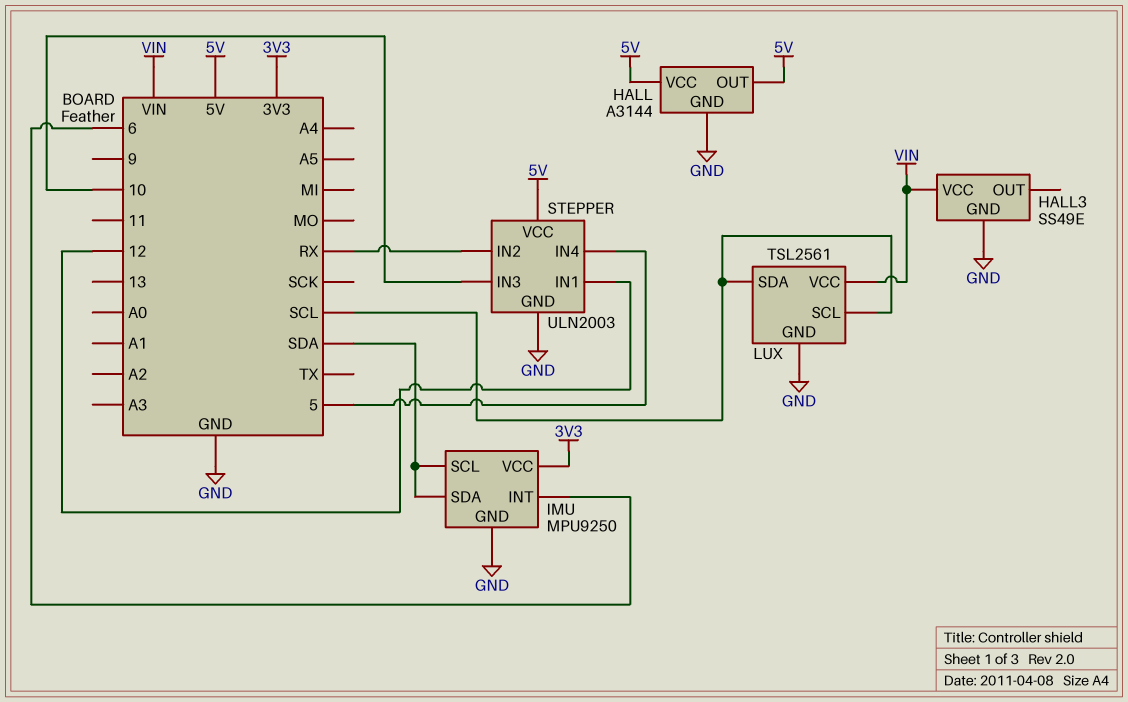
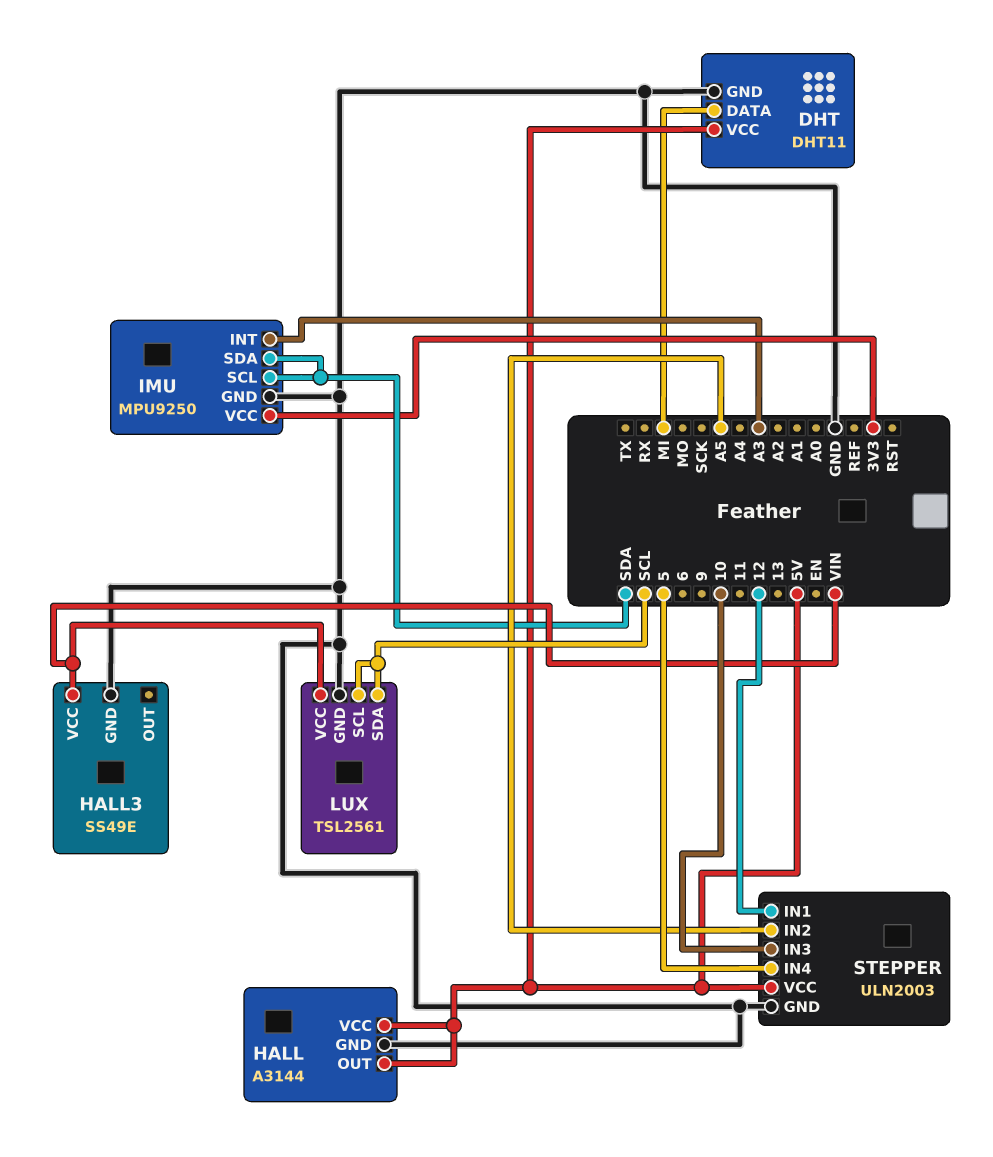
DHT: none -> DHT11
DHT pin DATA: none -> MI
DHT pin GND: none -> GND
DHT pin VCC: none -> 5V
IMU pin INT: 6 -> A3
STEPPER pin IN2: RX -> A5

